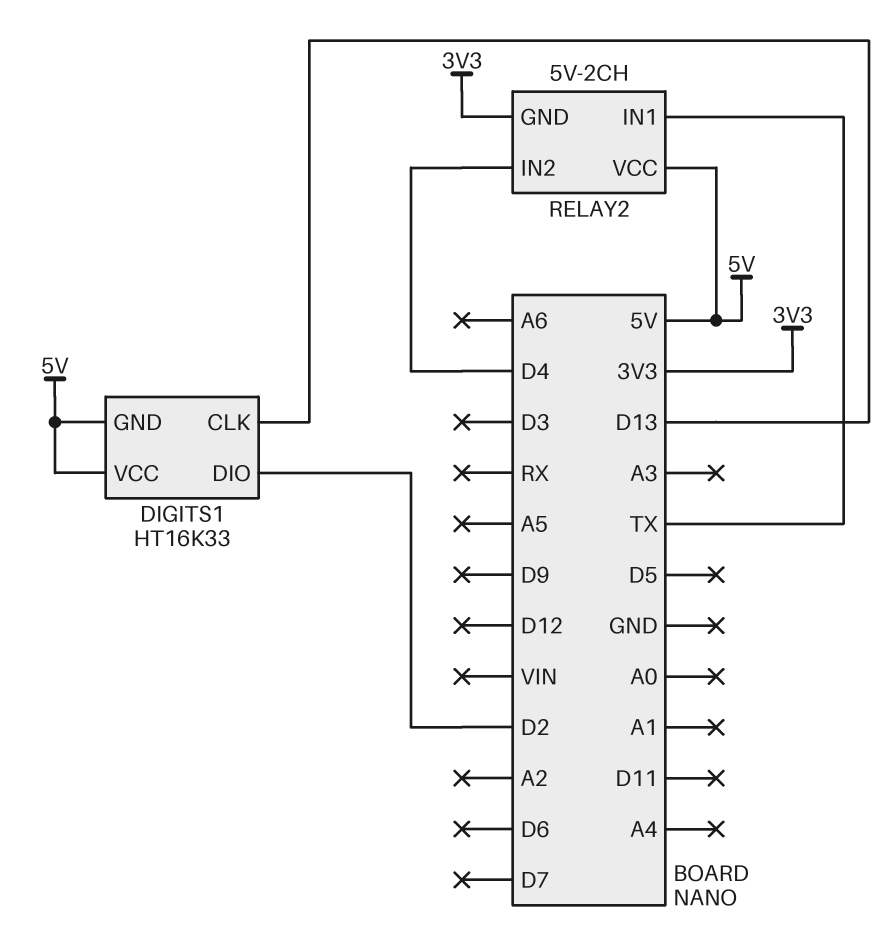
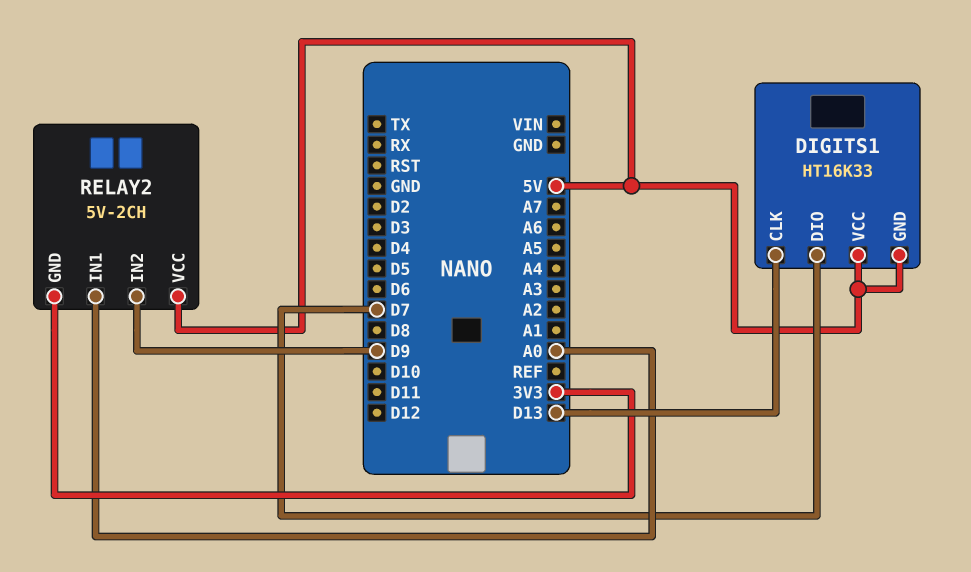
DIGITS1 pin DIO: D2 -> D7
RELAY2 pin IN1: TX -> A0
RELAY2 pin IN2: D4 -> D9

